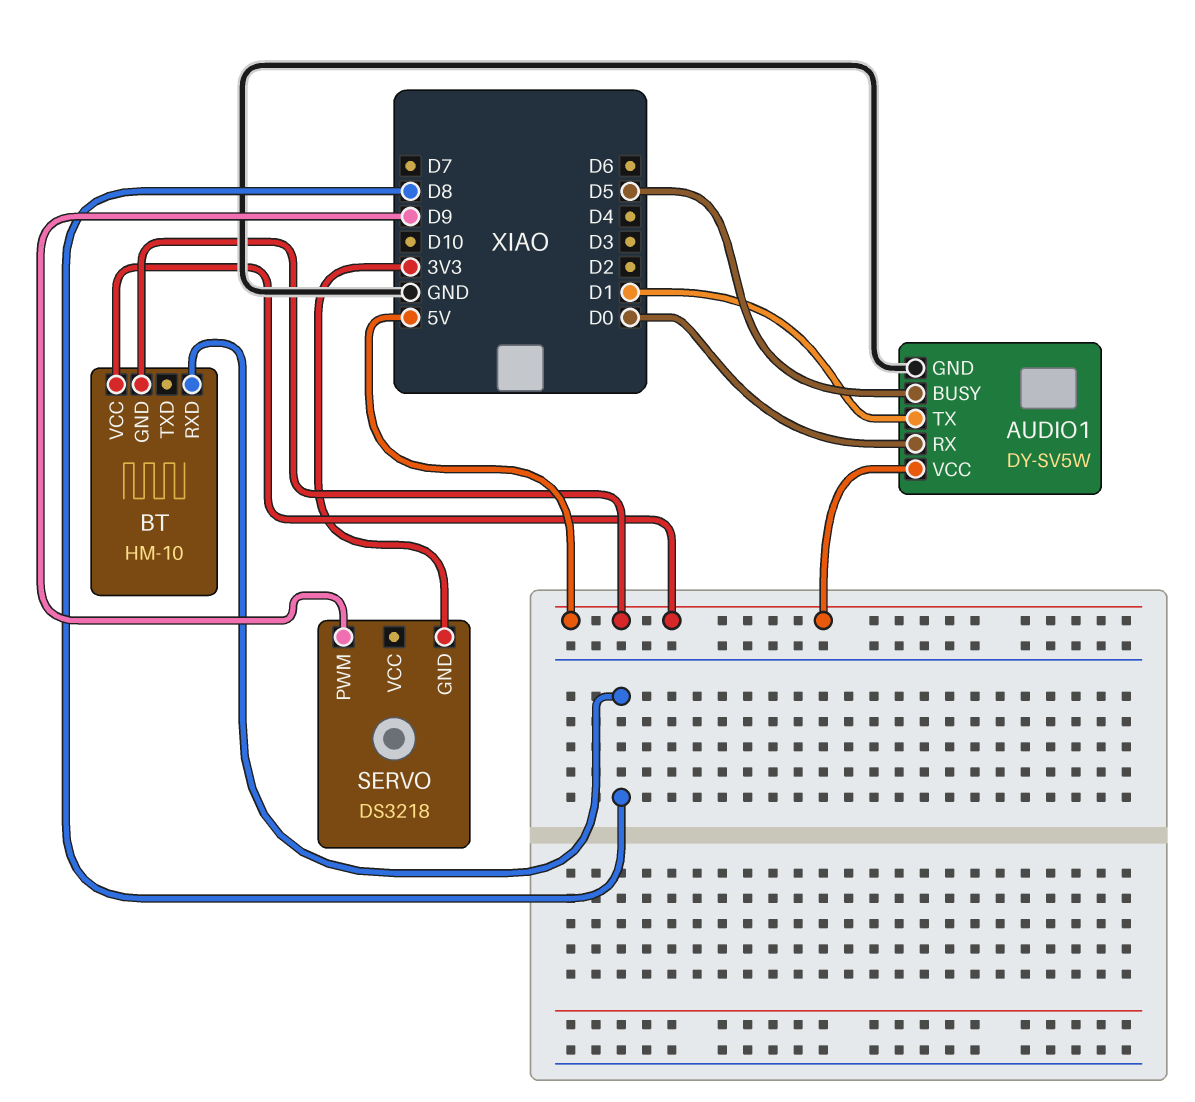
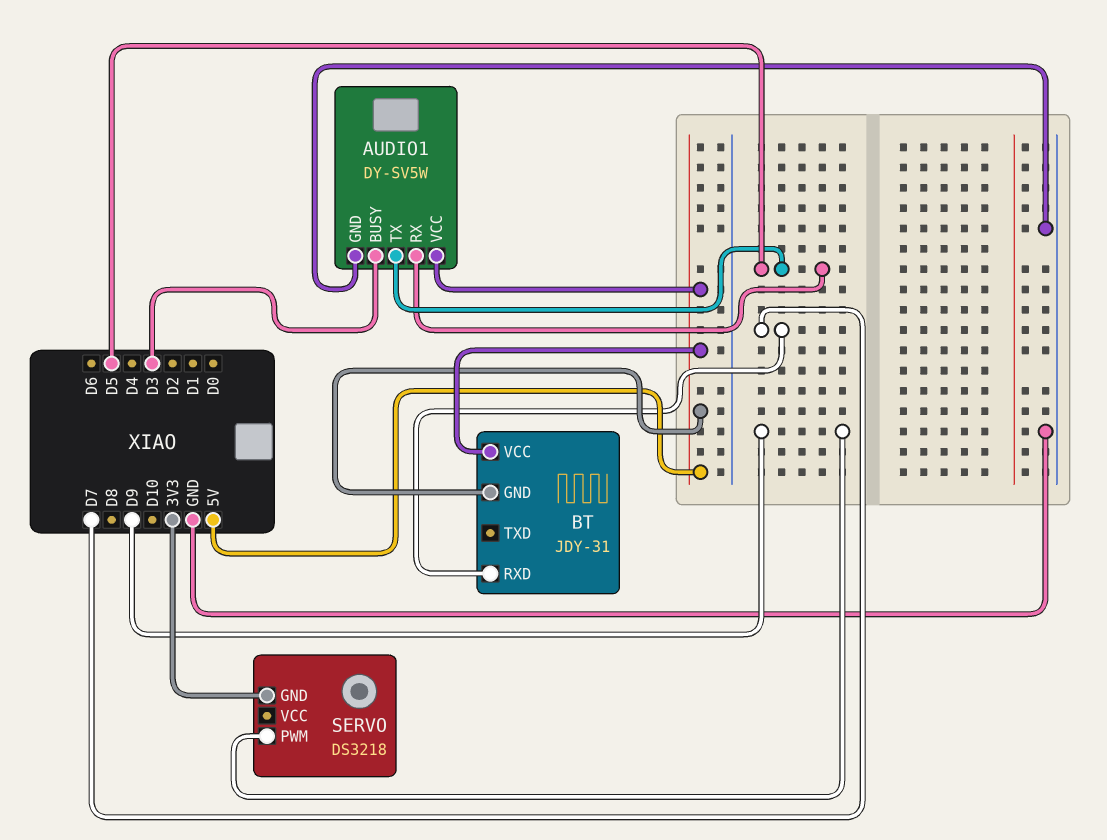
AUDIO1 pin BUSY: D5 -> D3
AUDIO1 pin RX: D0 -> D5
AUDIO1 pin TX: D1 -> D5
BT: HM-10 -> JDY-31
BT pin RXD: D8 -> D7

